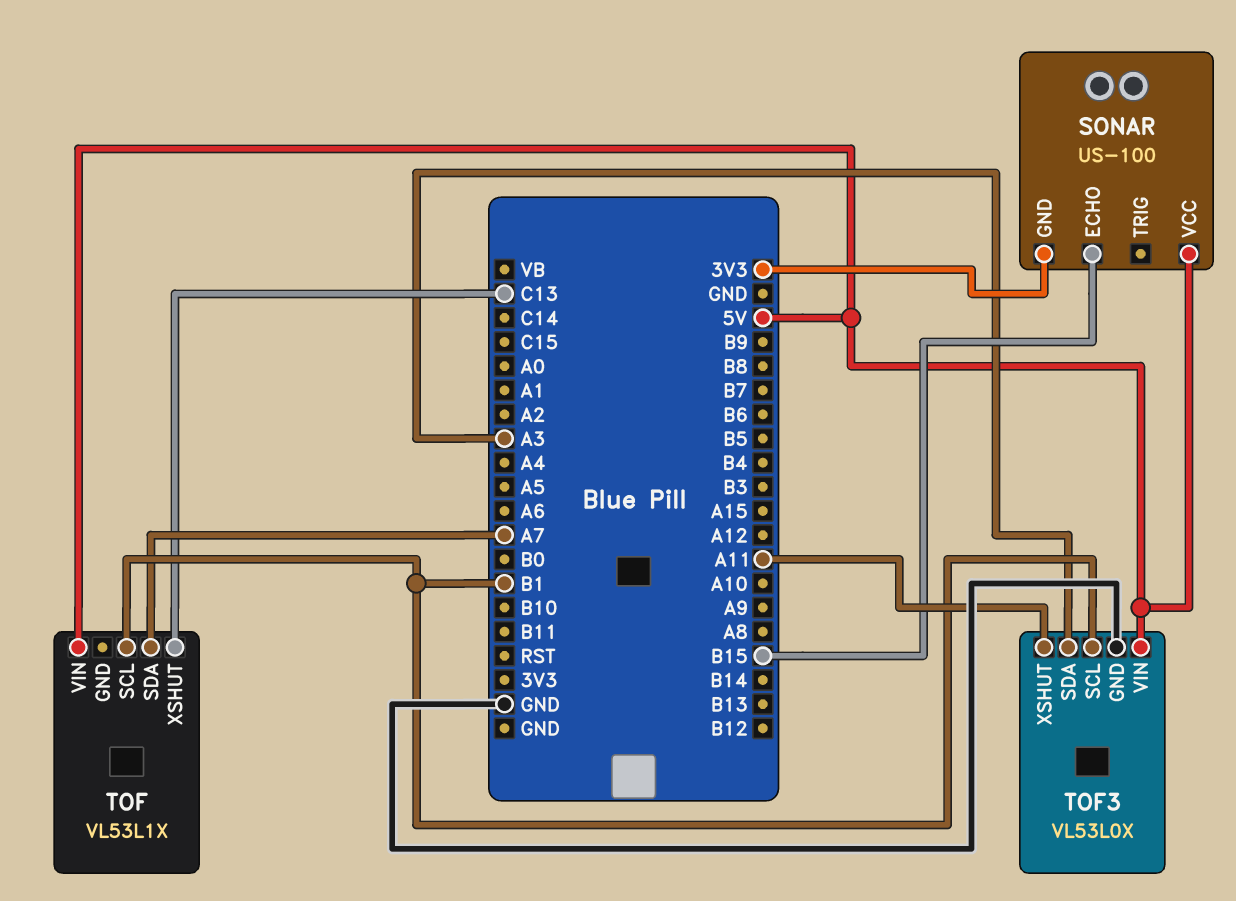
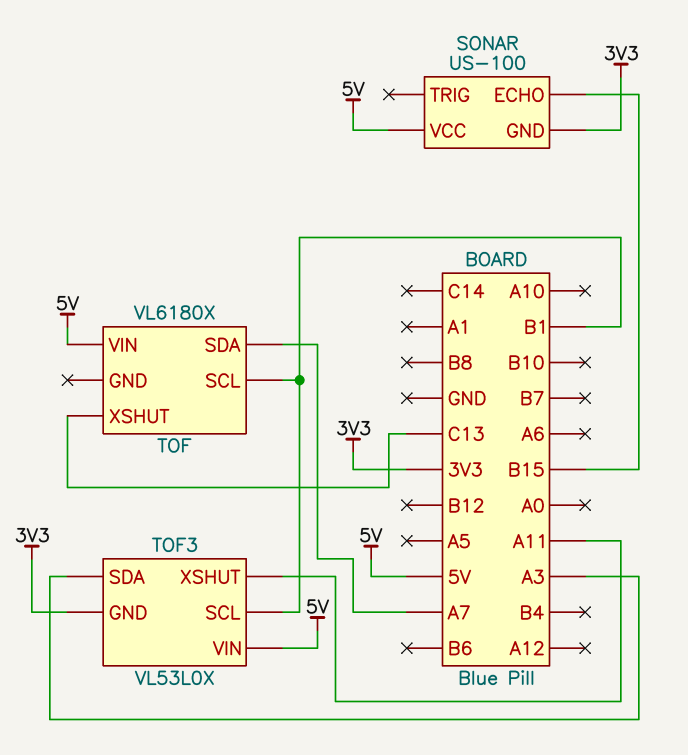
TOF: VL53L1X -> VL6180X
TOF3 pin GND: GND -> 3V3

